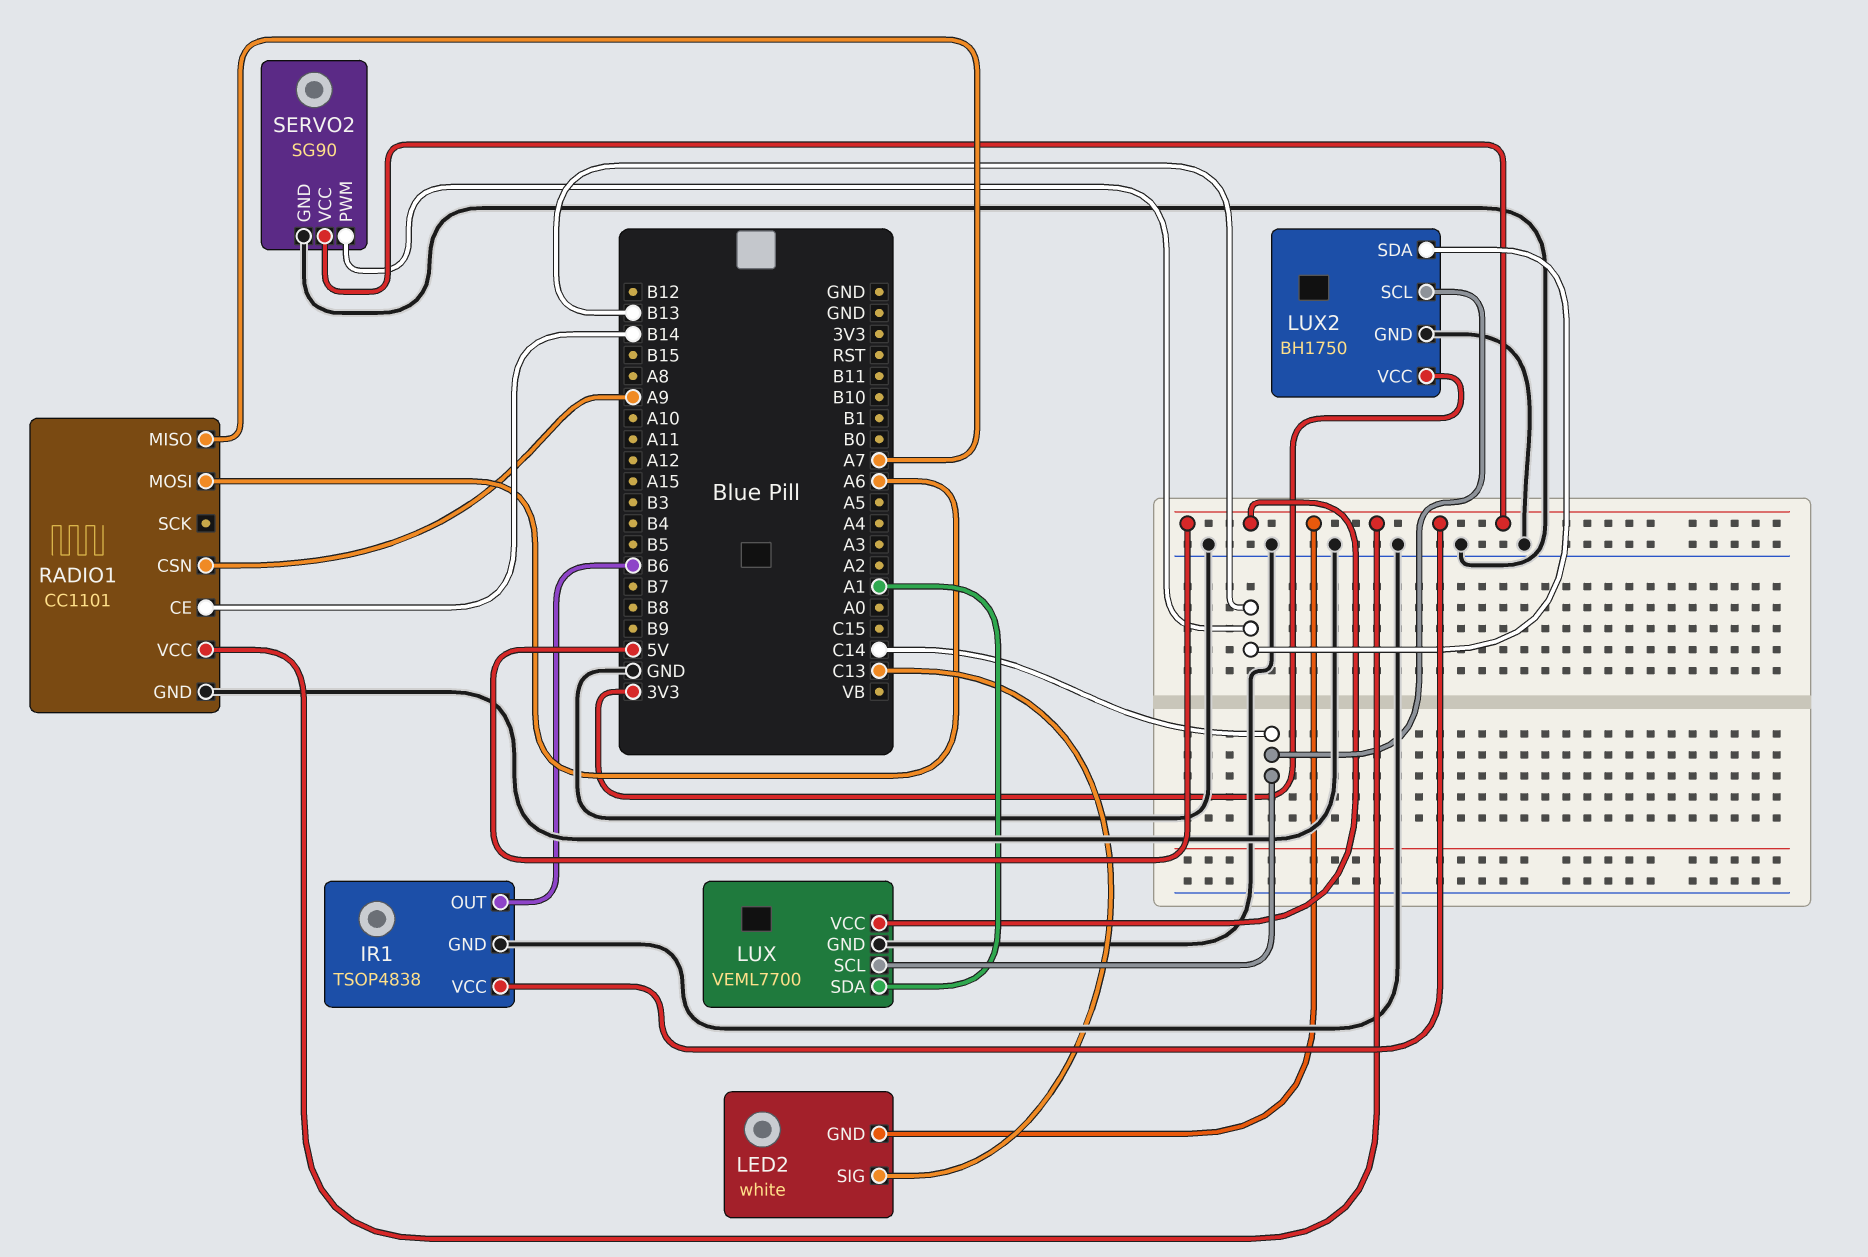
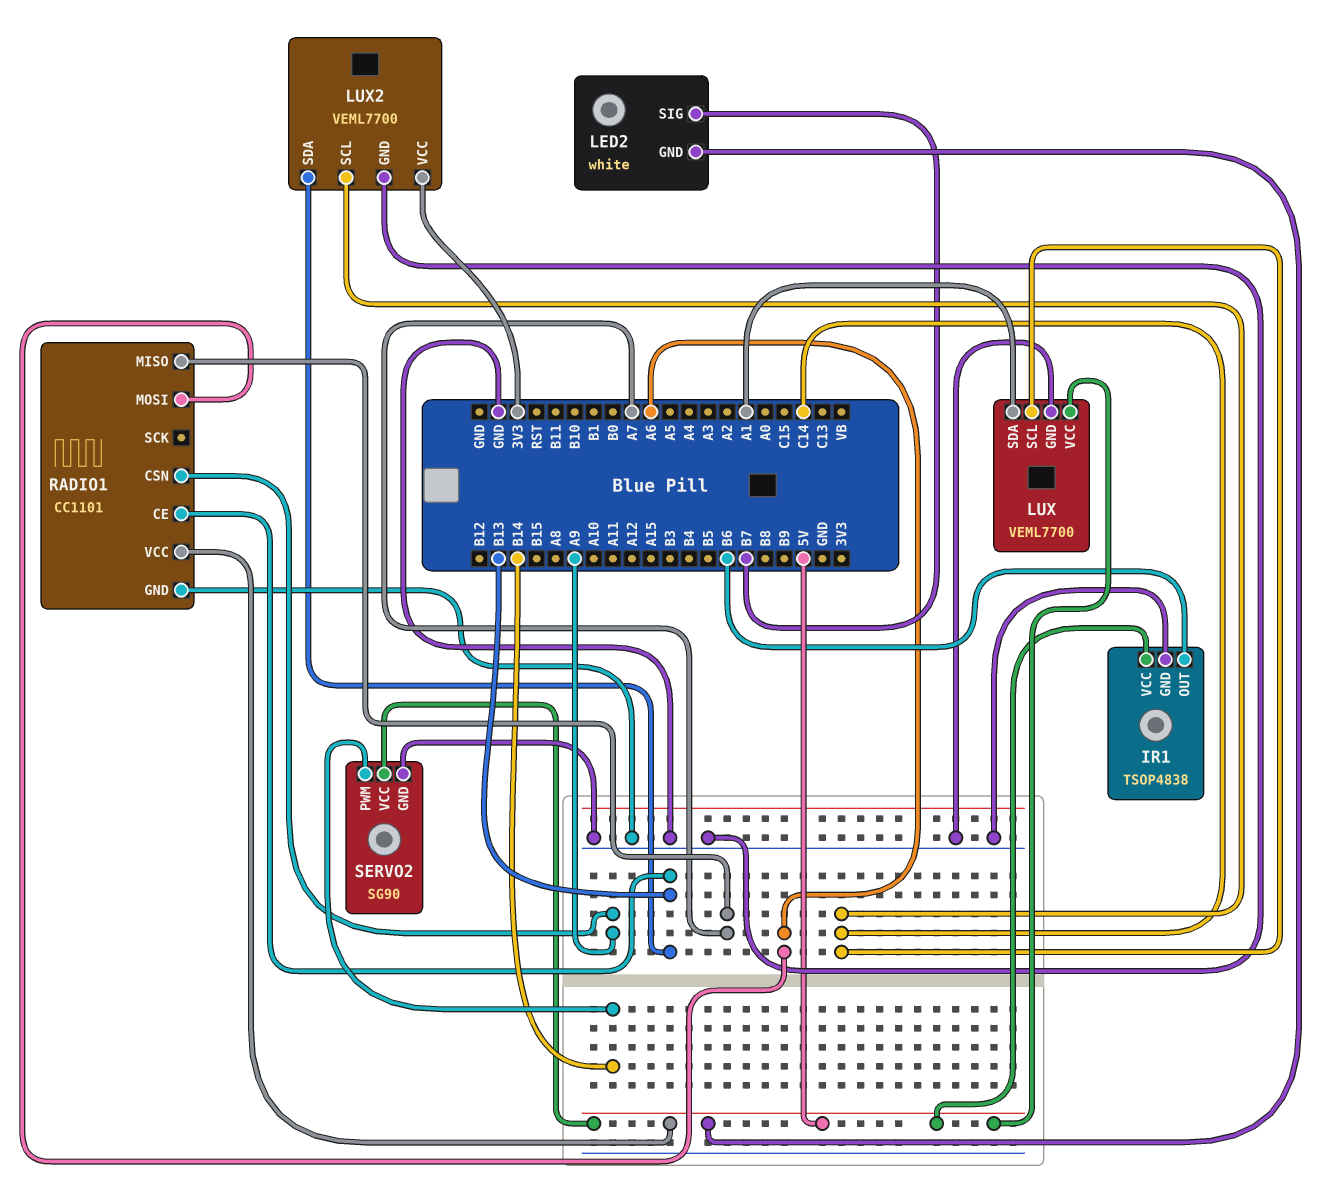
LED2 pin SIG: C13 -> B7
LUX2: BH1750 -> VEML7700
RADIO1 pin CE: B14 -> B13
SERVO2 pin PWM: B13 -> B14

